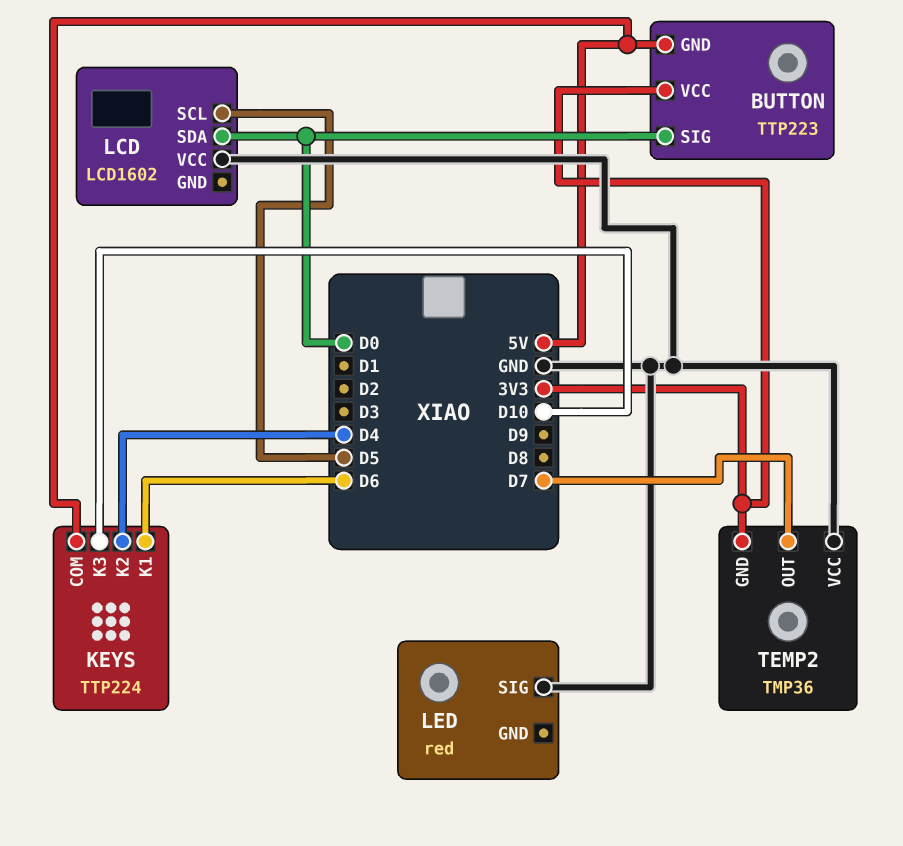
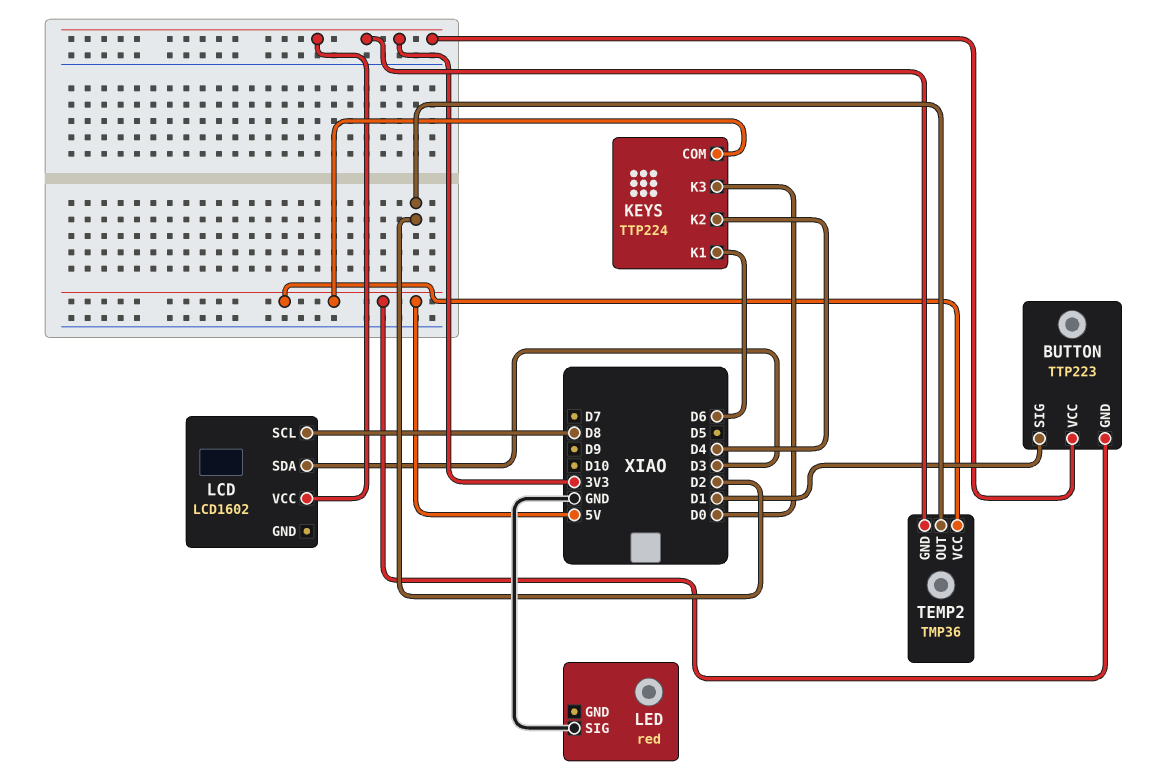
BUTTON pin SIG: D0 -> D1
KEYS pin K3: D10 -> D0
LCD pin SCL: D5 -> D8
LCD pin SDA: D0 -> D3
LCD pin VCC: GND -> 3V3
TEMP2 pin OUT: D7 -> D2
TEMP2 pin VCC: GND -> 5V

